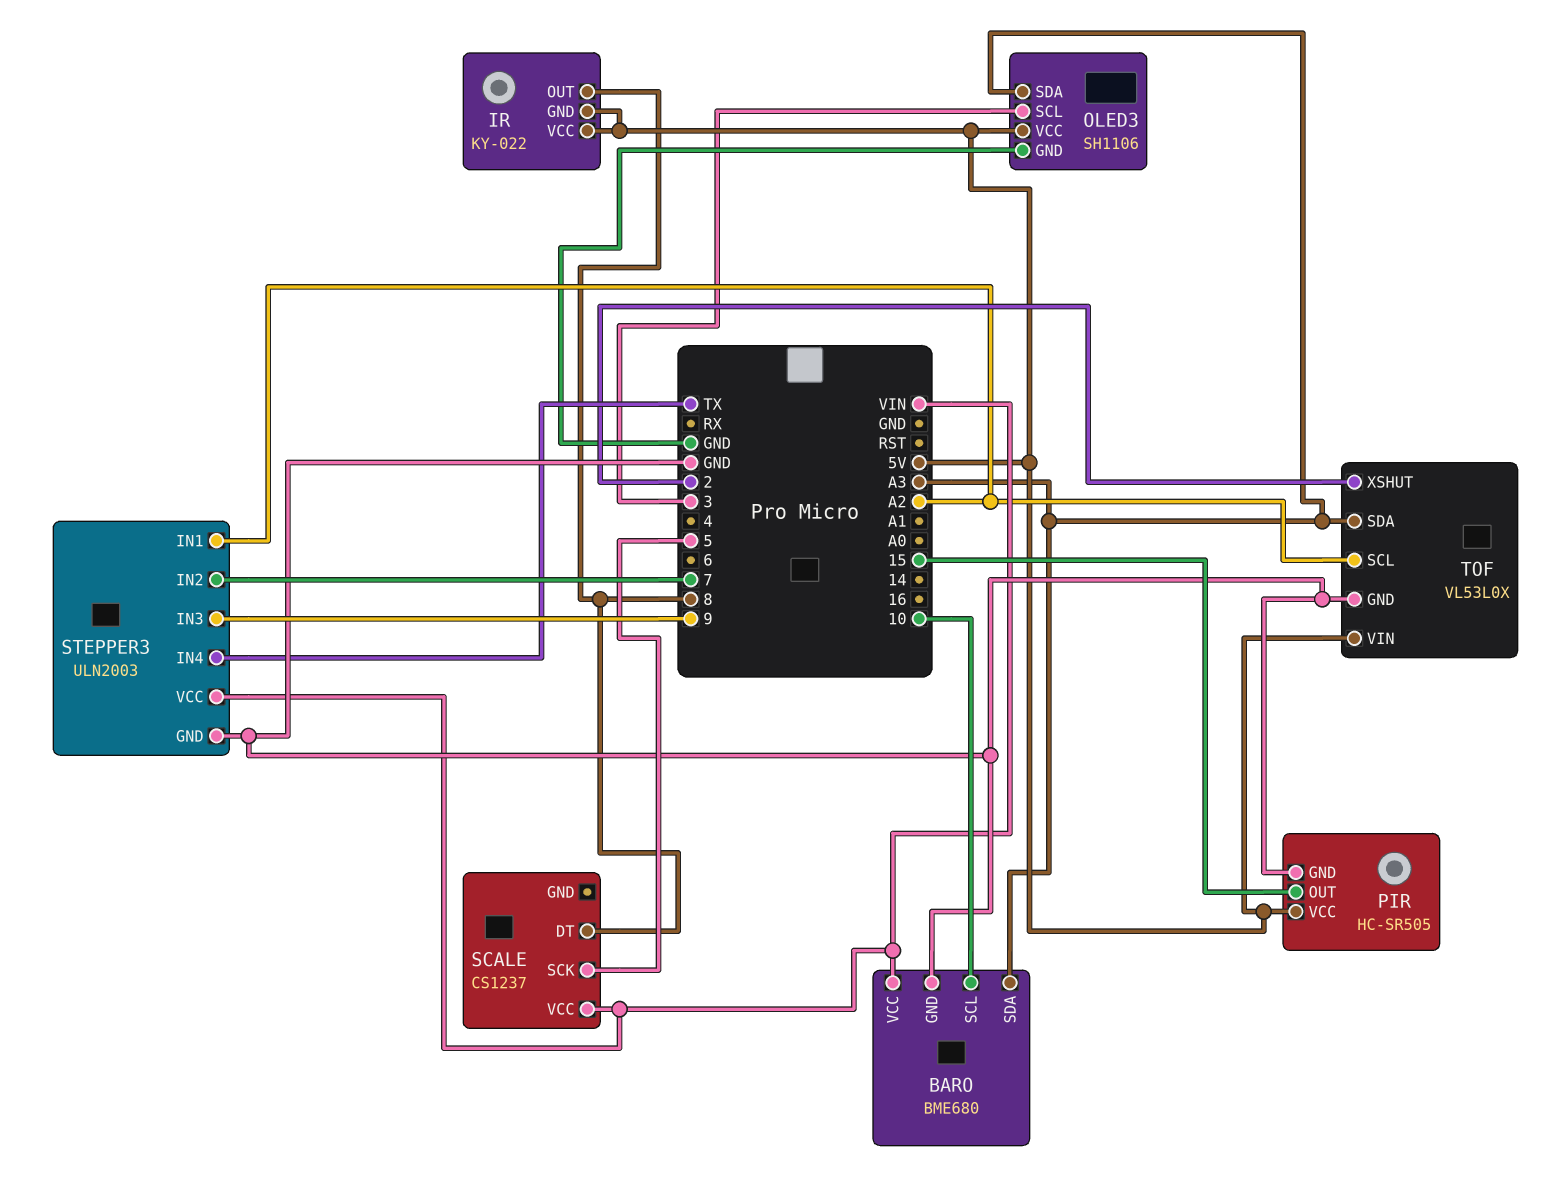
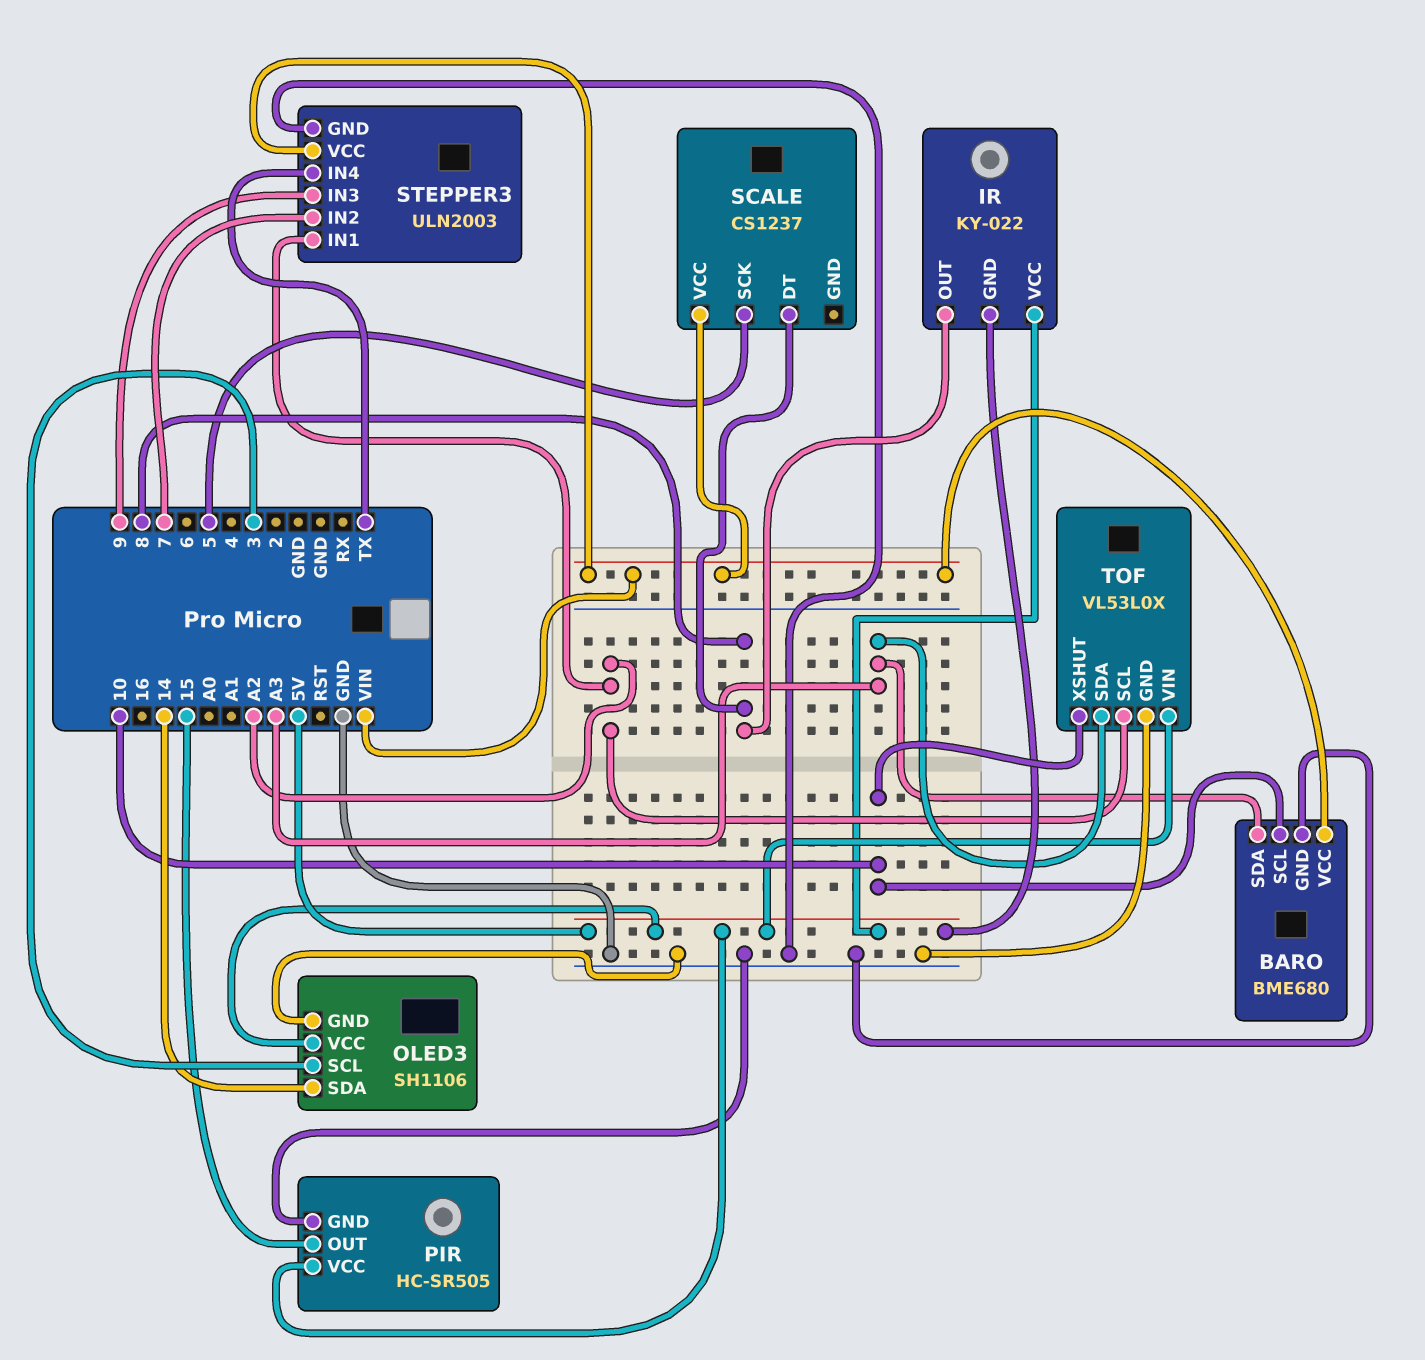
OLED3 pin SDA: A3 -> 14
TOF pin XSHUT: 2 -> 10

